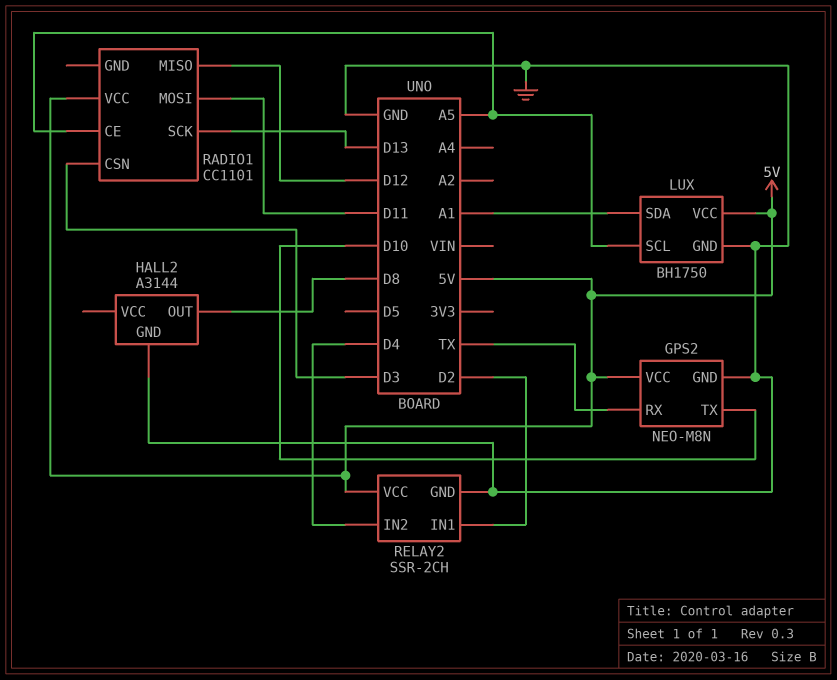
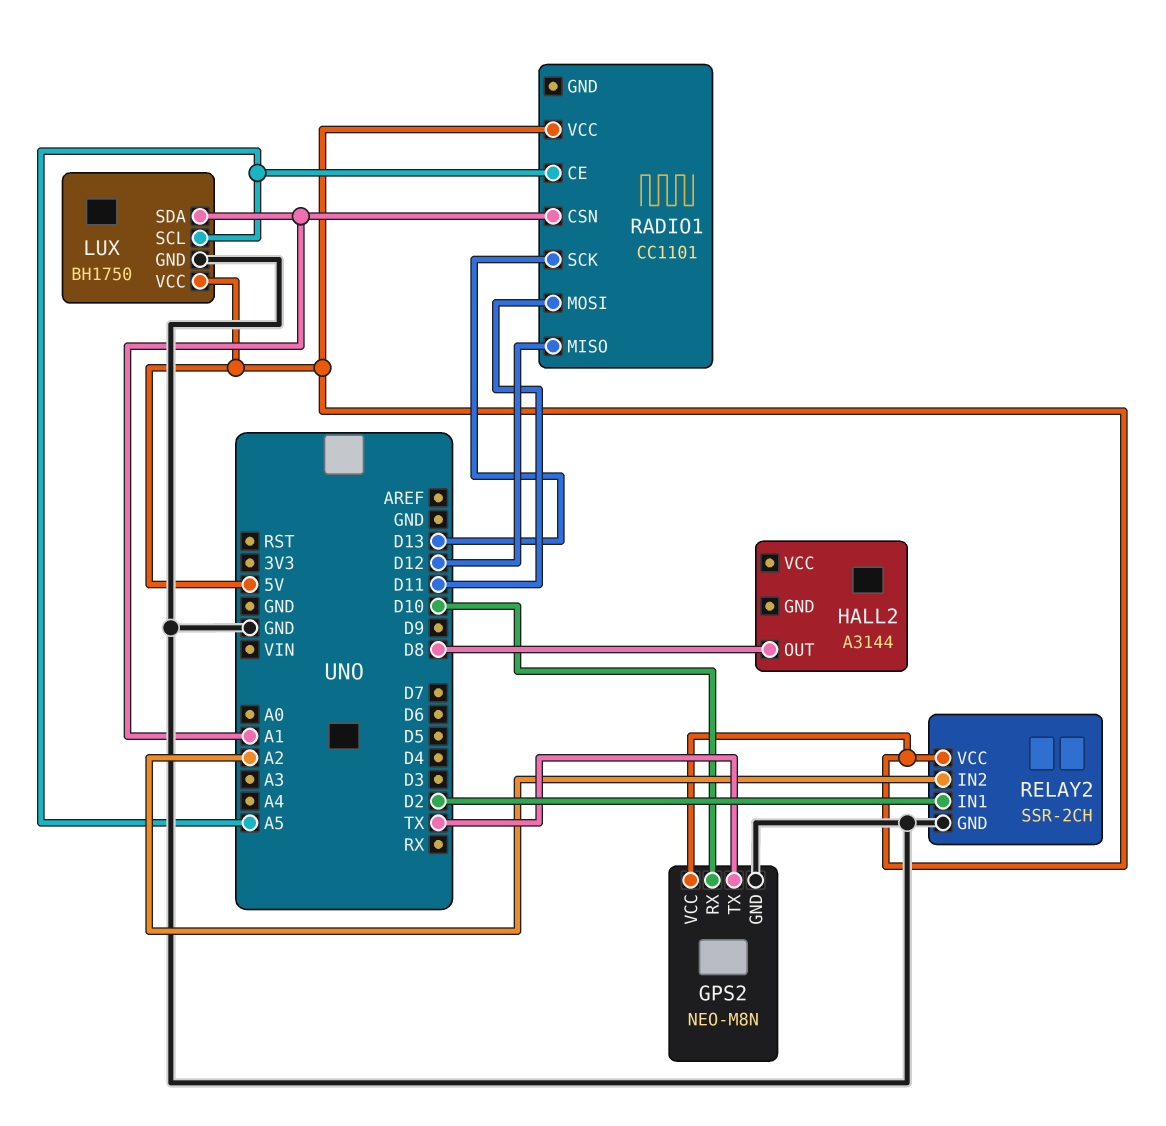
GPS2 pin RX: TX -> D10
GPS2 pin TX: D10 -> TX
HALL2 pin GND: GND -> none
RADIO1 pin CSN: D3 -> A1
RELAY2 pin IN2: D4 -> A2

